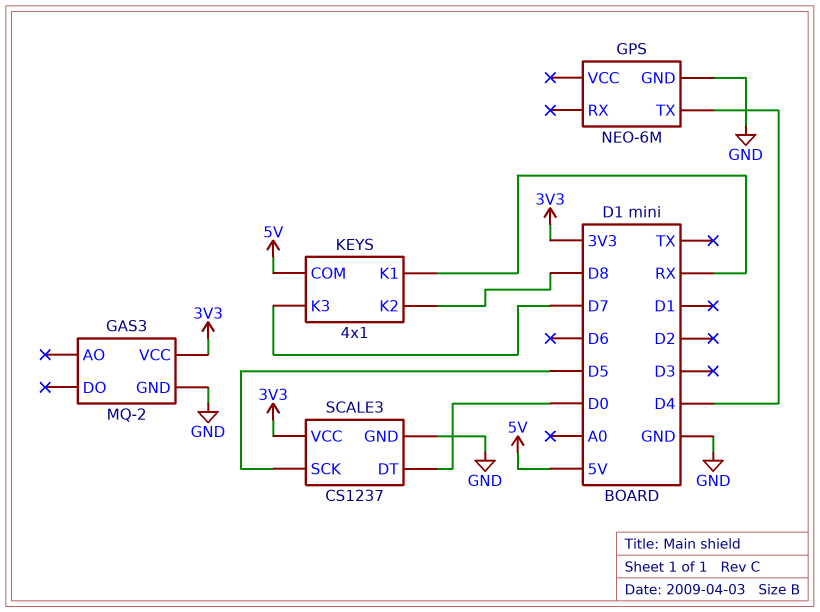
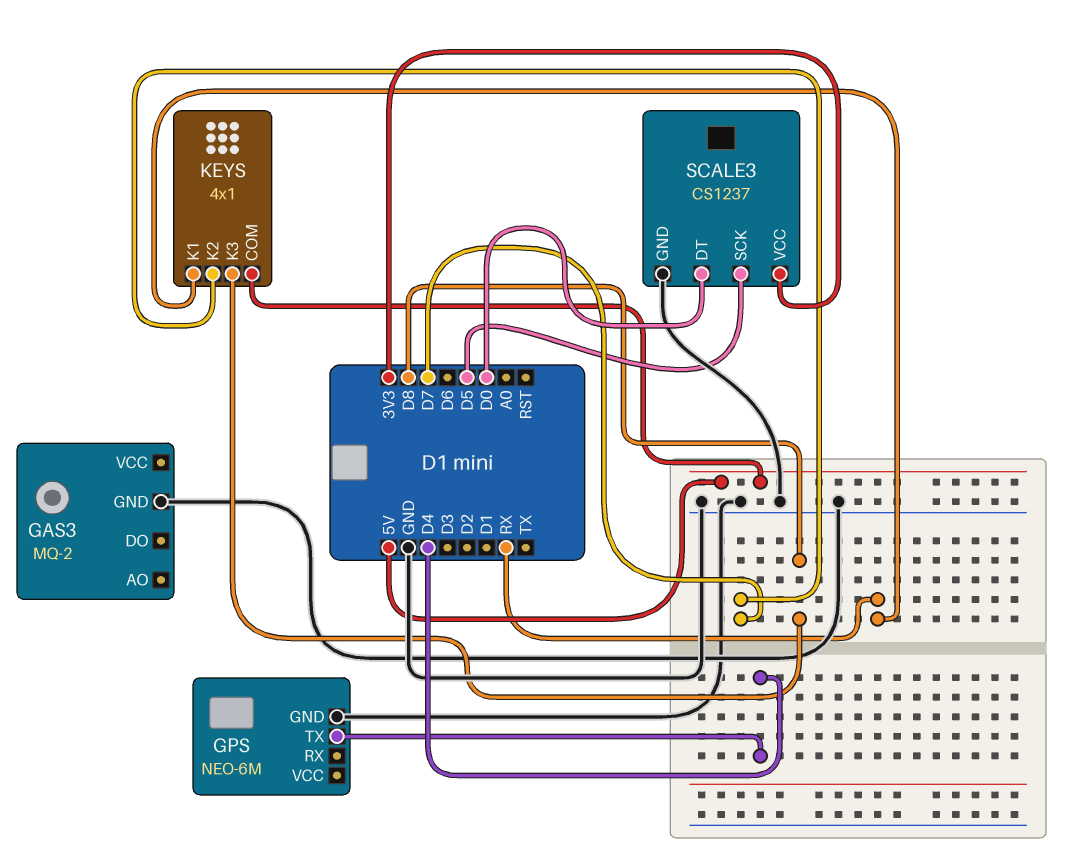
GAS3 pin VCC: 3V3 -> none
KEYS pin K2: D8 -> D7
KEYS pin K3: D7 -> D8

